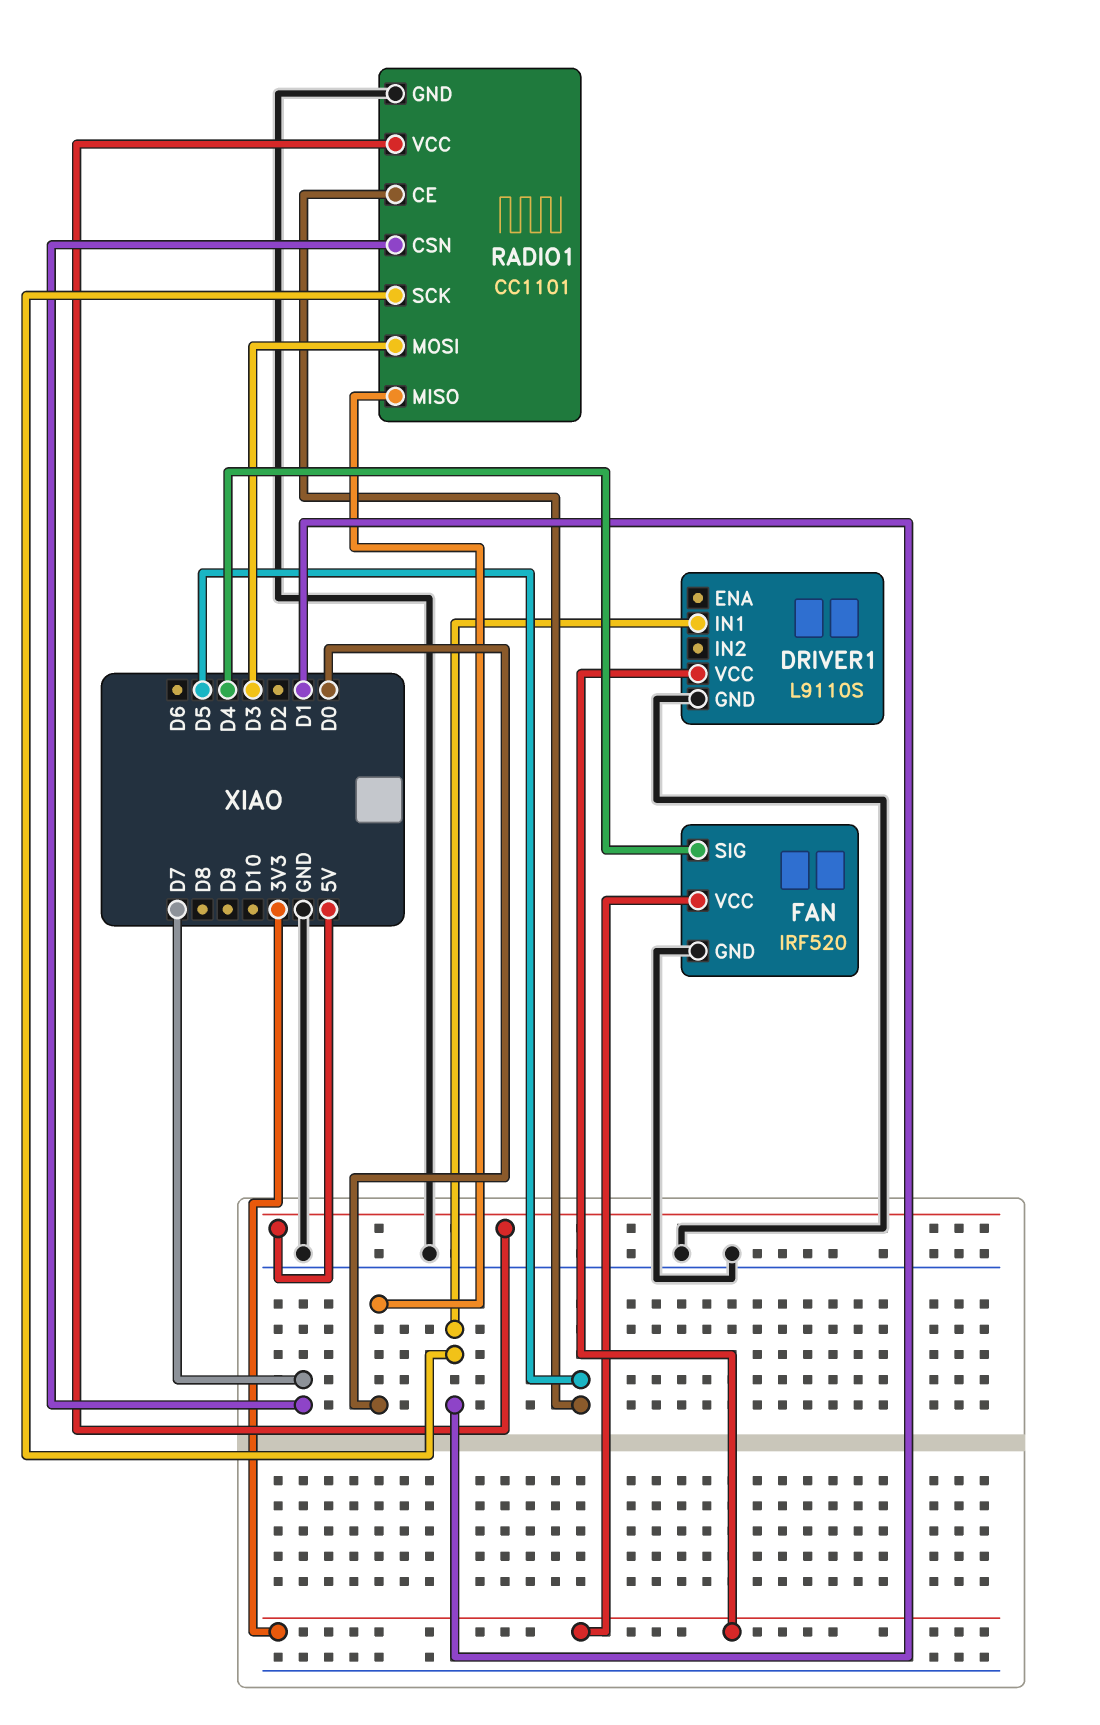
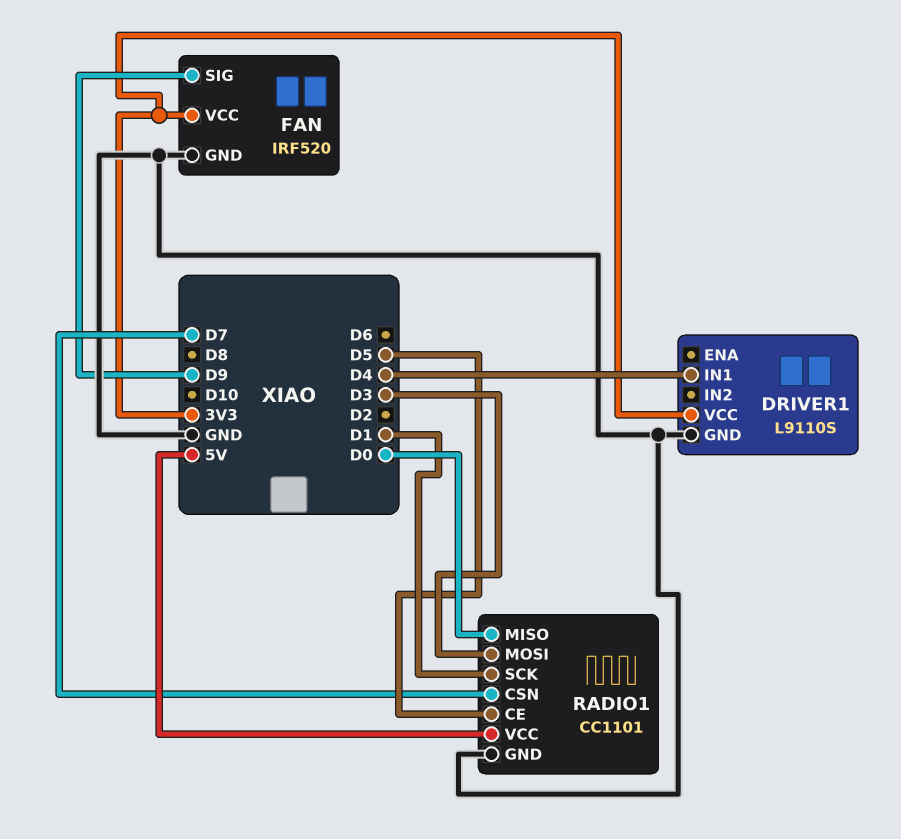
DRIVER1 pin IN1: D1 -> D4
FAN pin SIG: D4 -> D9

